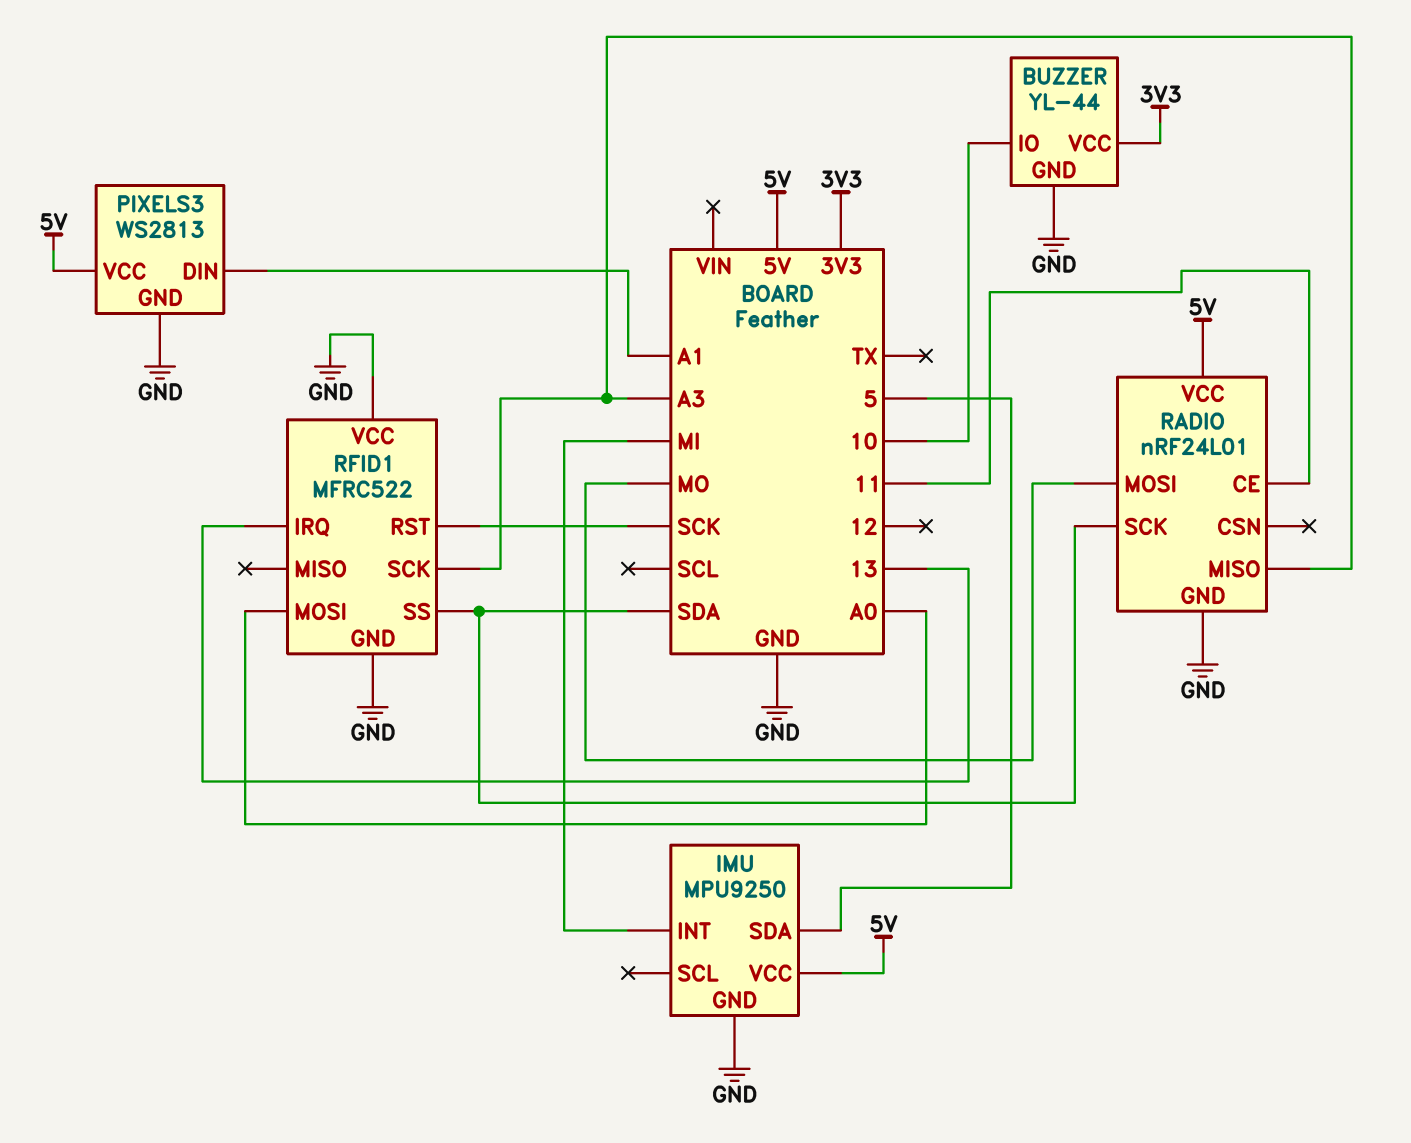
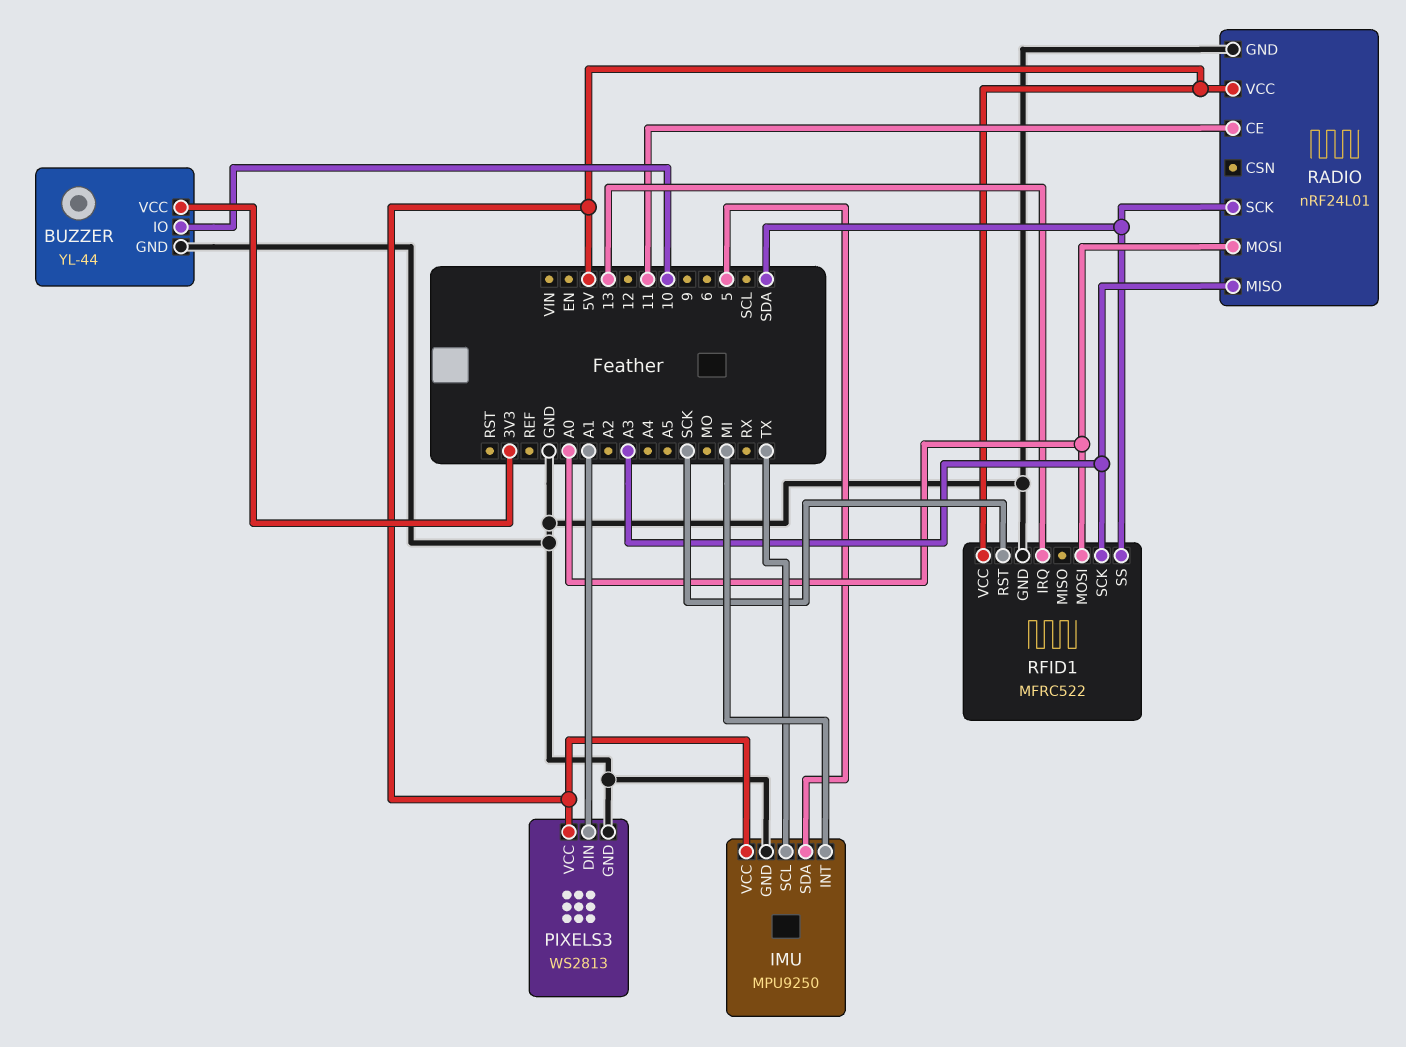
IMU pin SCL: none -> TX
RADIO pin MOSI: MO -> A0
RFID1 pin VCC: GND -> 5V

